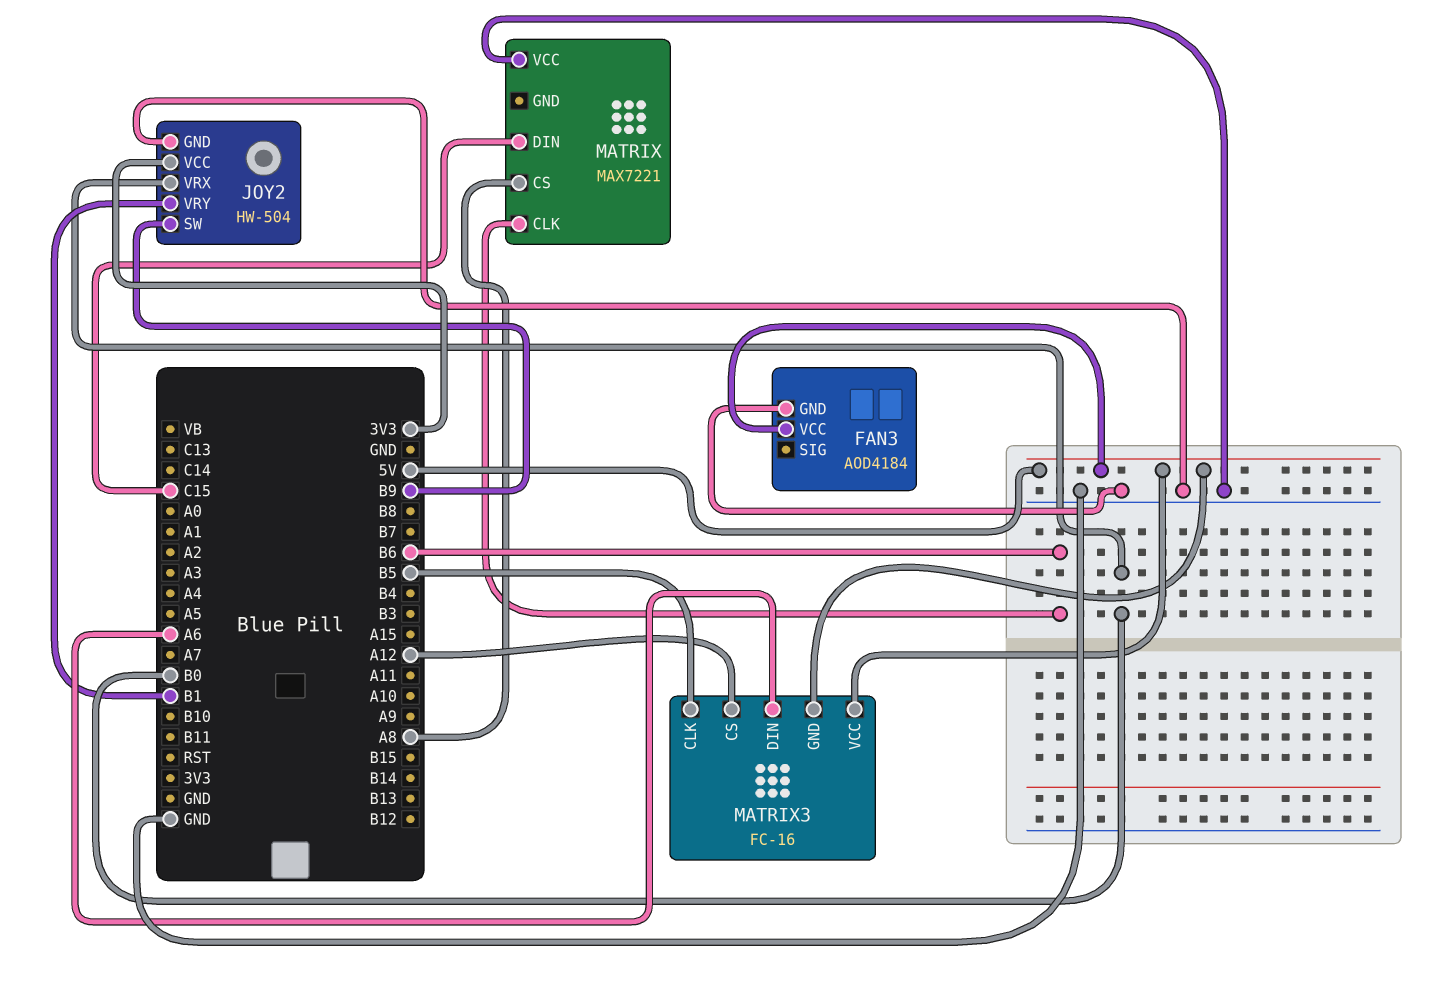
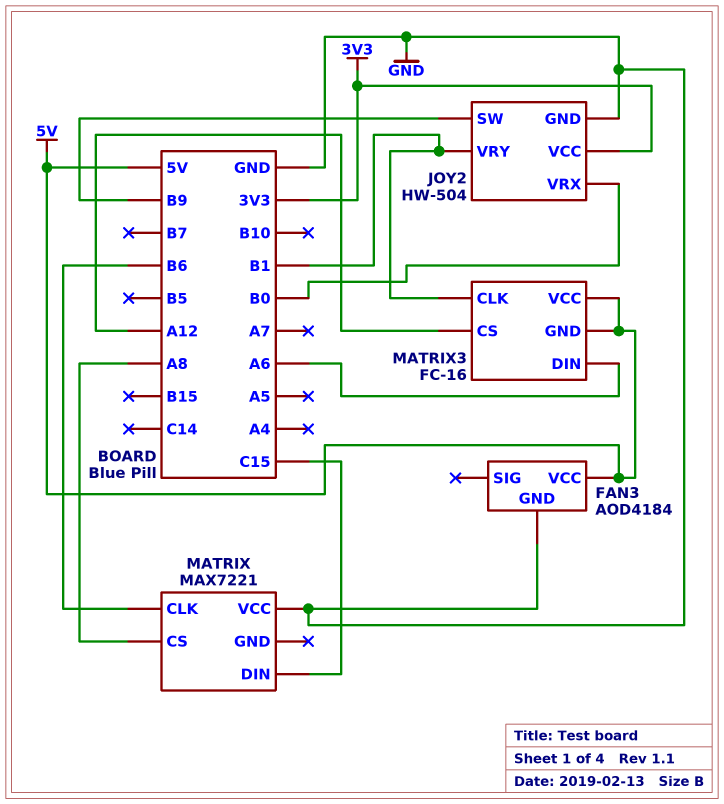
MATRIX3 pin CLK: B5 -> B1

